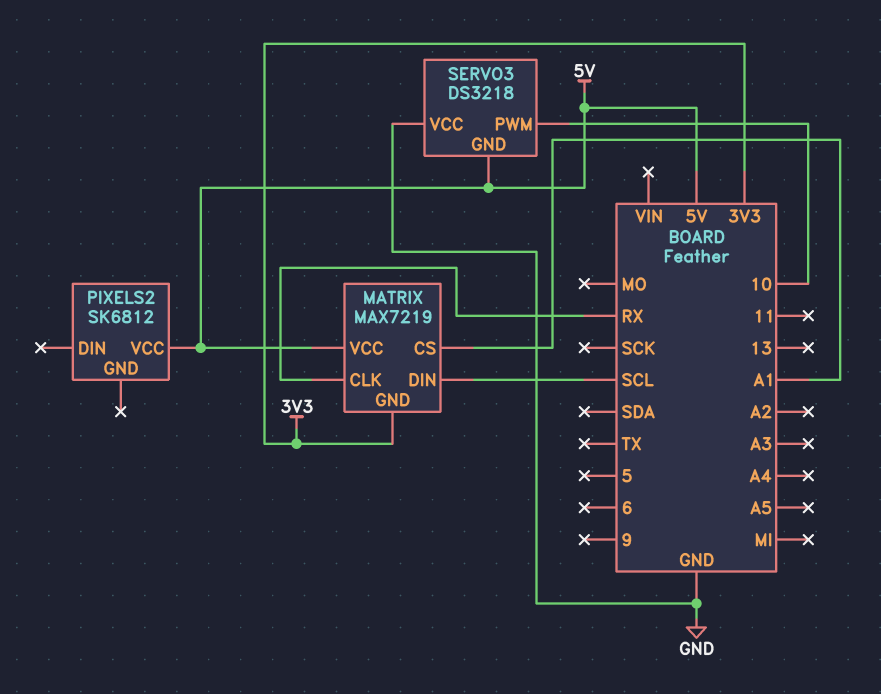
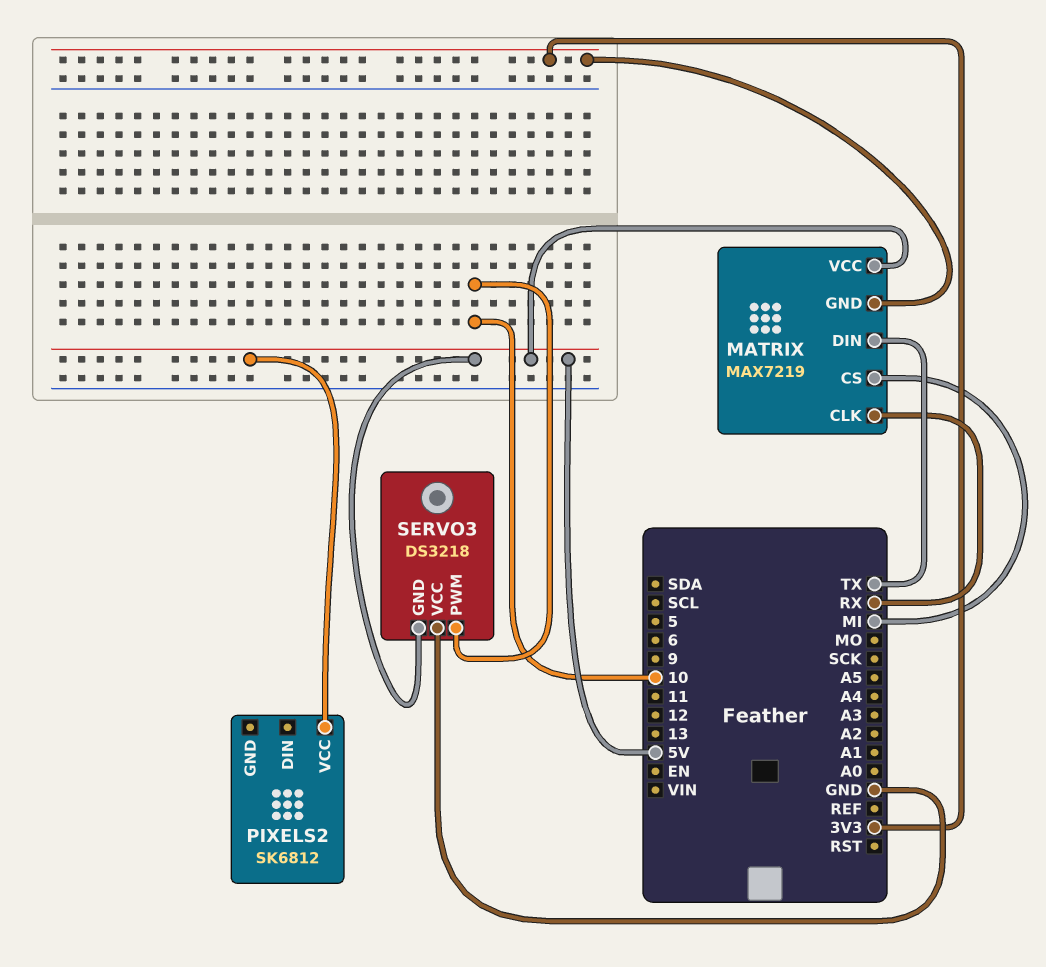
MATRIX pin CS: A1 -> MI
MATRIX pin DIN: SCL -> TX

